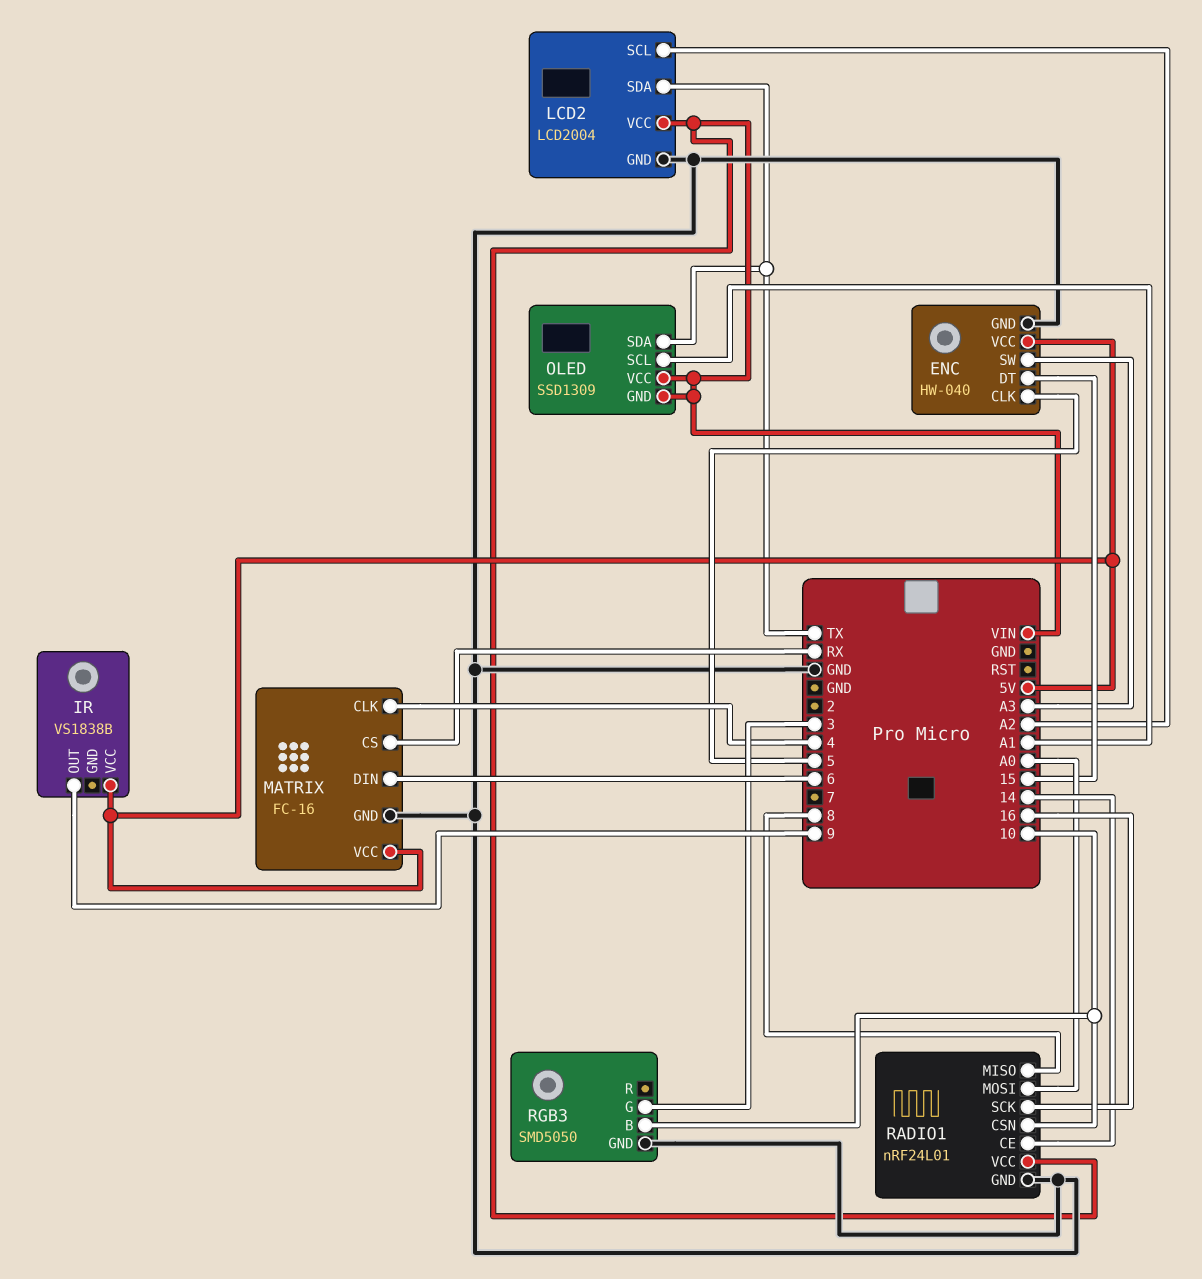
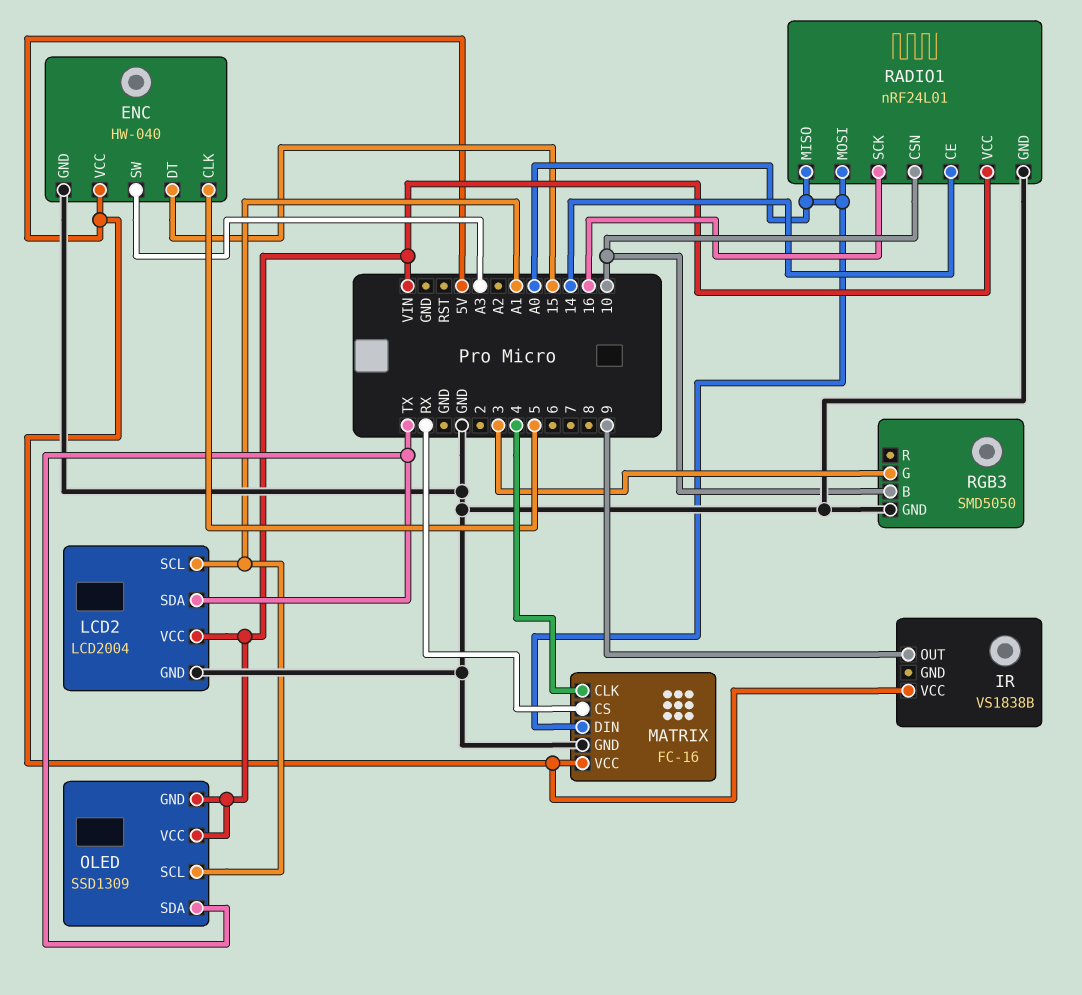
LCD2 pin SCL: A2 -> A1
MATRIX pin DIN: 6 -> A0
RADIO1 pin MISO: 8 -> A0

